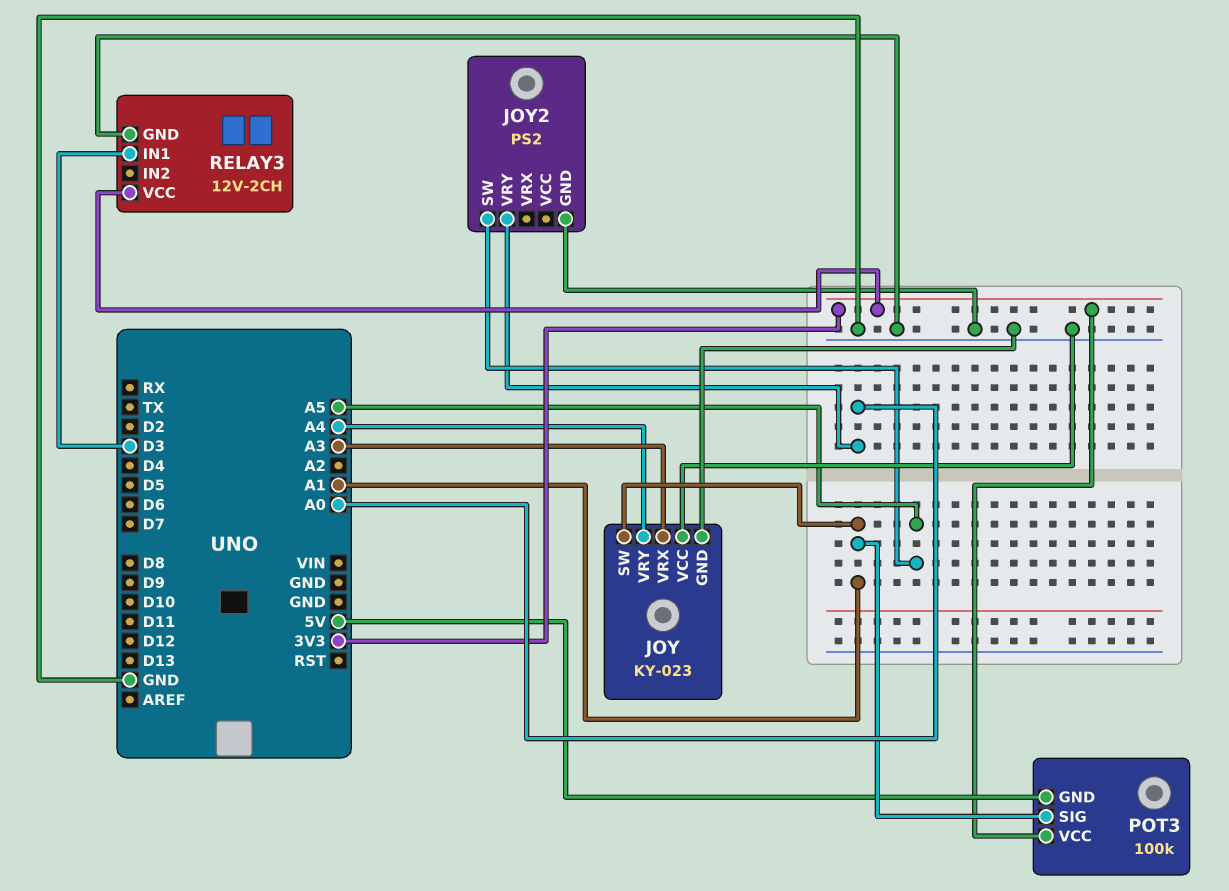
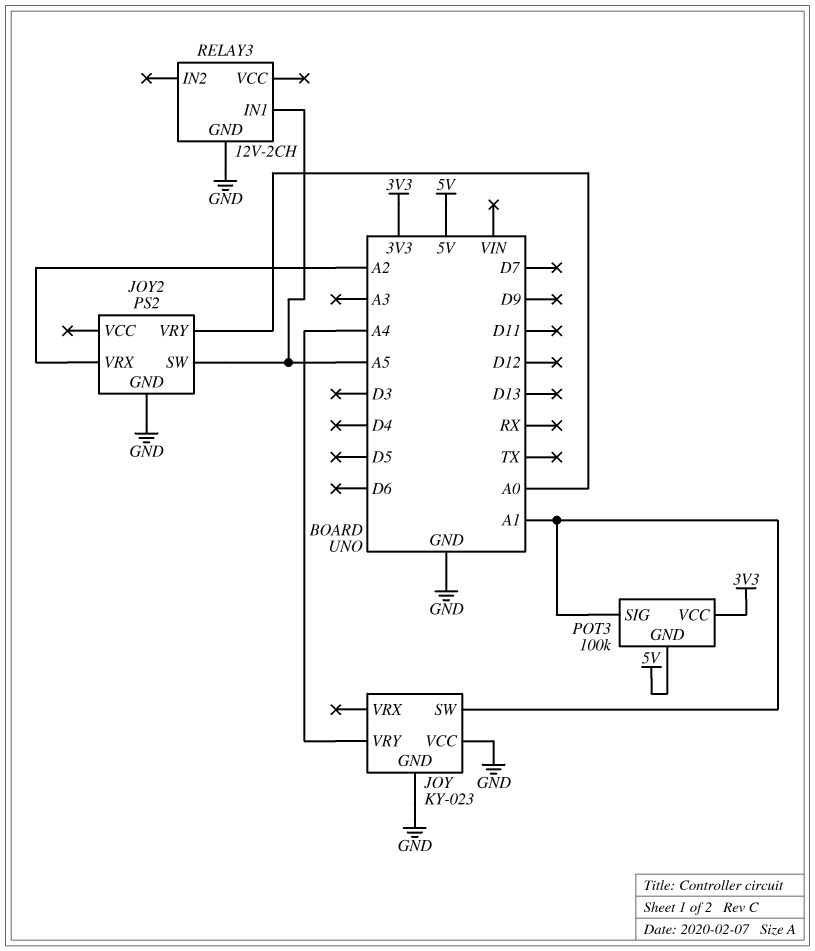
JOY pin VRX: A3 -> none
JOY2 pin VRX: none -> A2
RELAY3 pin IN1: D3 -> A5
RELAY3 pin VCC: 3V3 -> none

